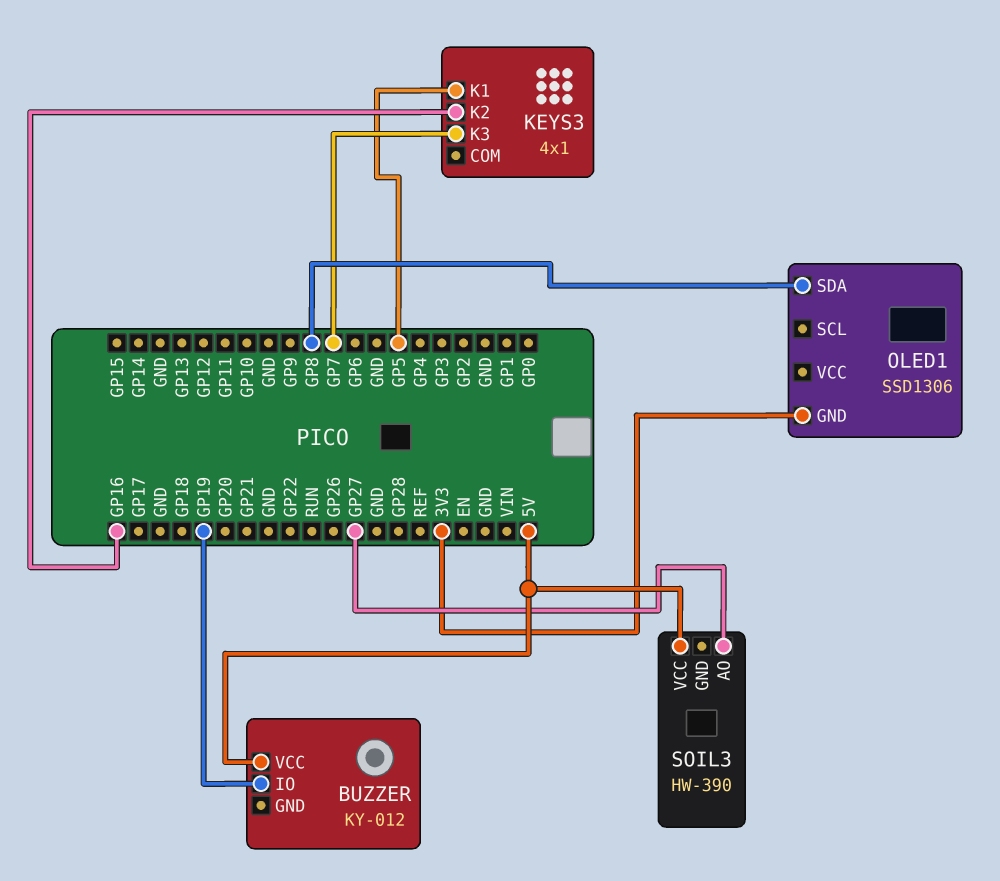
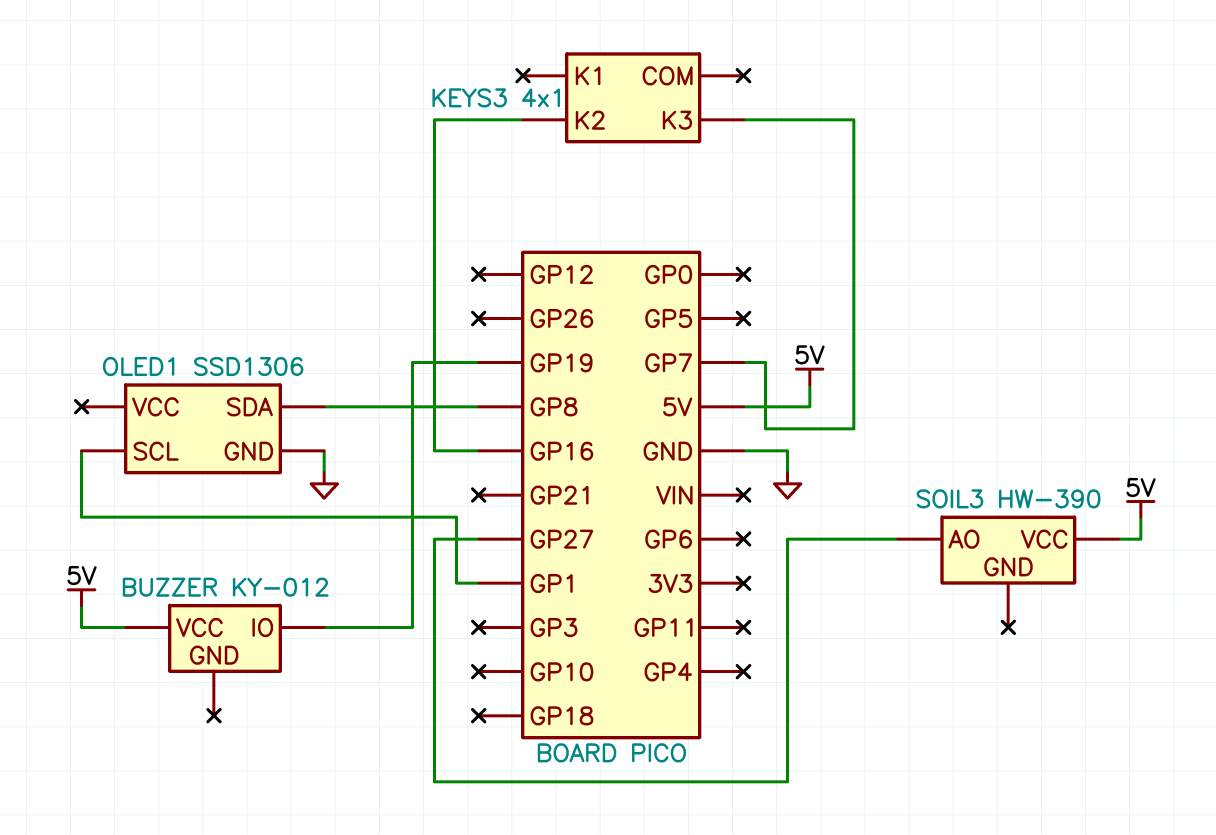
KEYS3 pin K1: GP5 -> none
OLED1 pin GND: 3V3 -> GND
OLED1 pin SCL: none -> GP1

